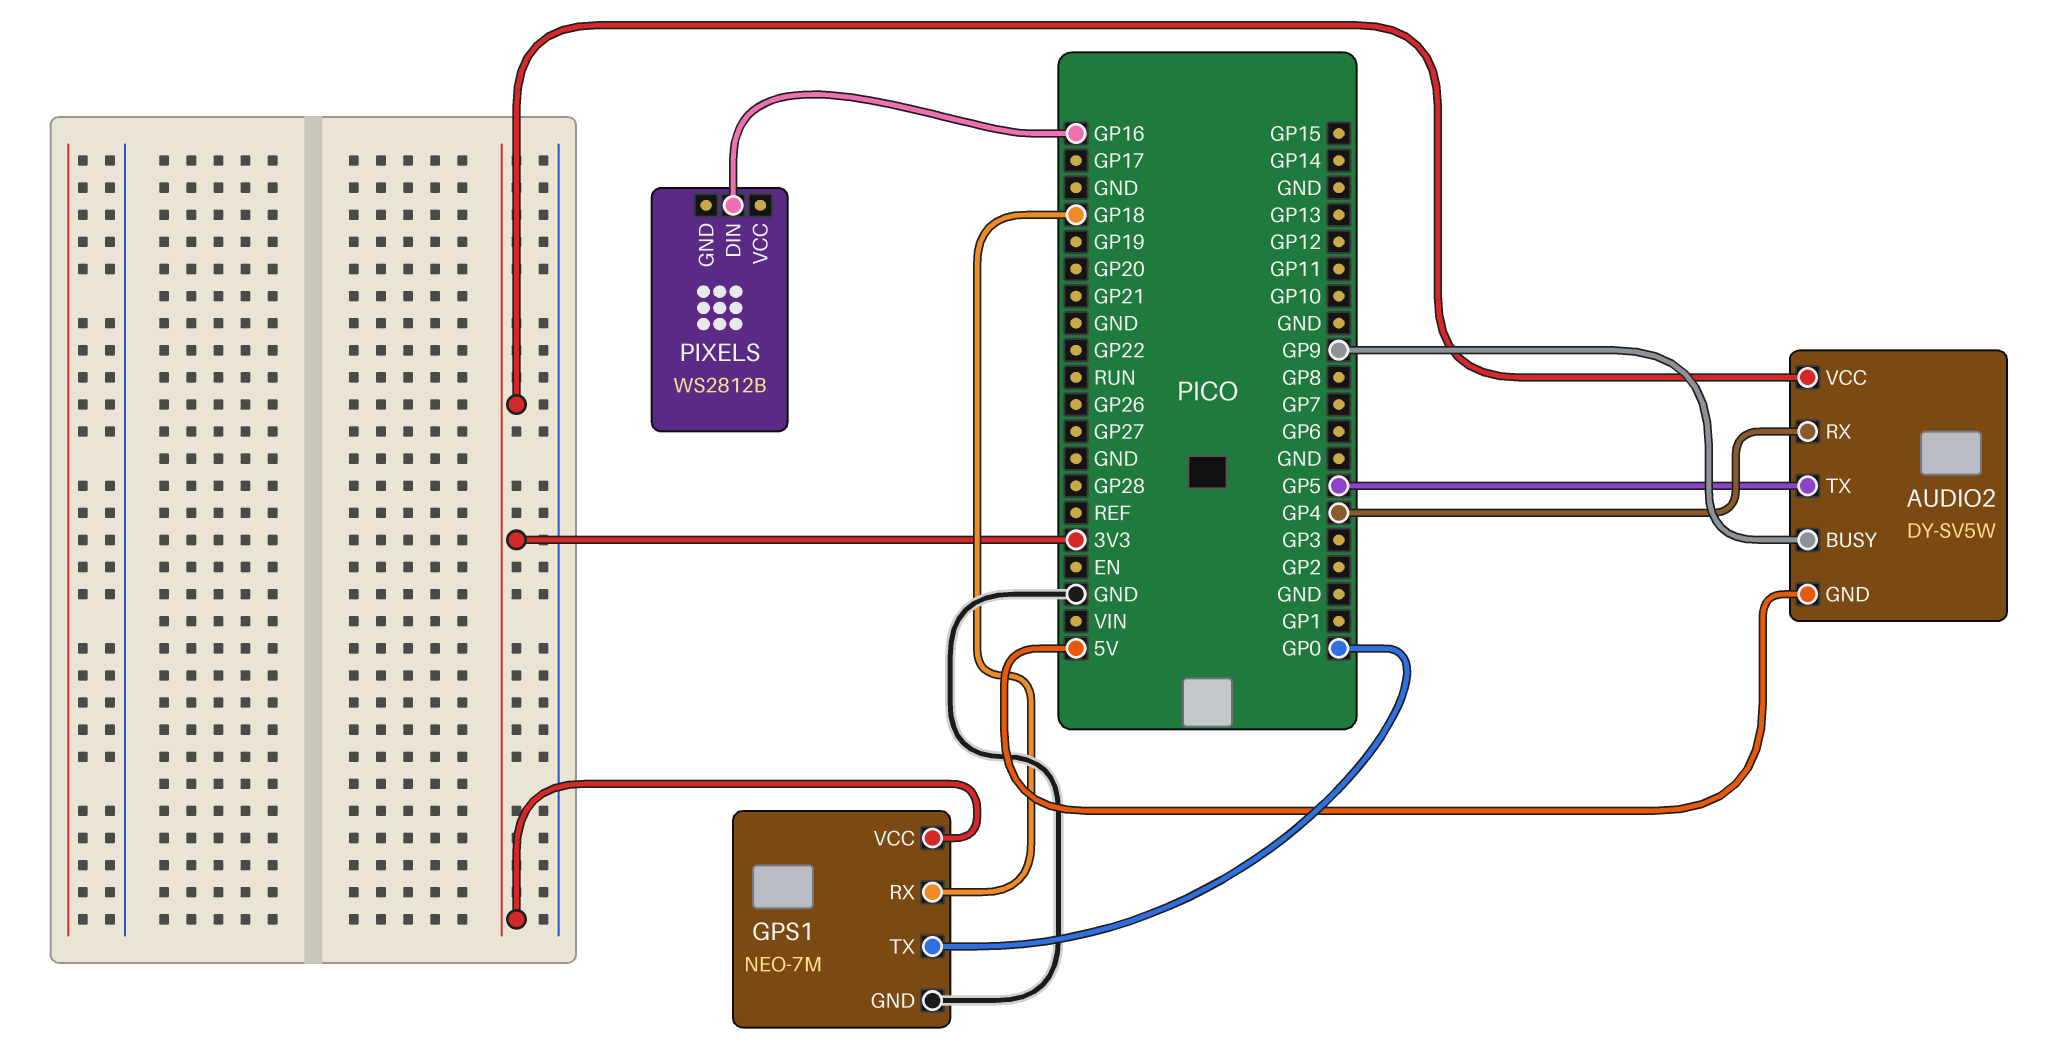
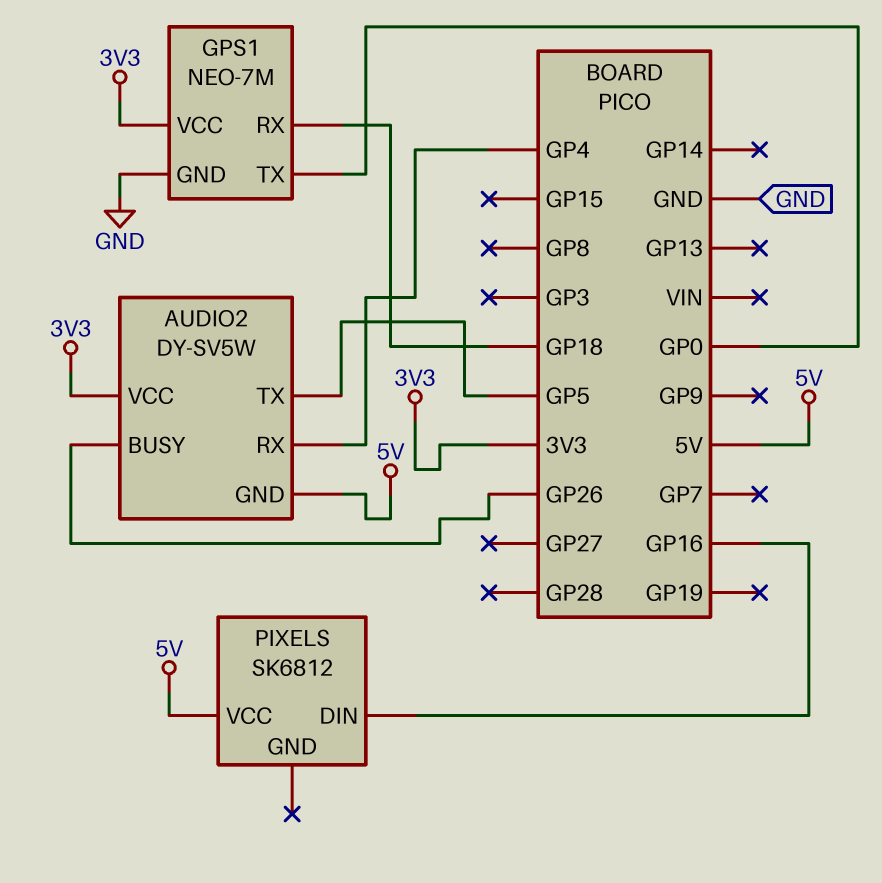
AUDIO2 pin BUSY: GP9 -> GP26
PIXELS: WS2812B -> SK6812
PIXELS pin VCC: none -> 5V

